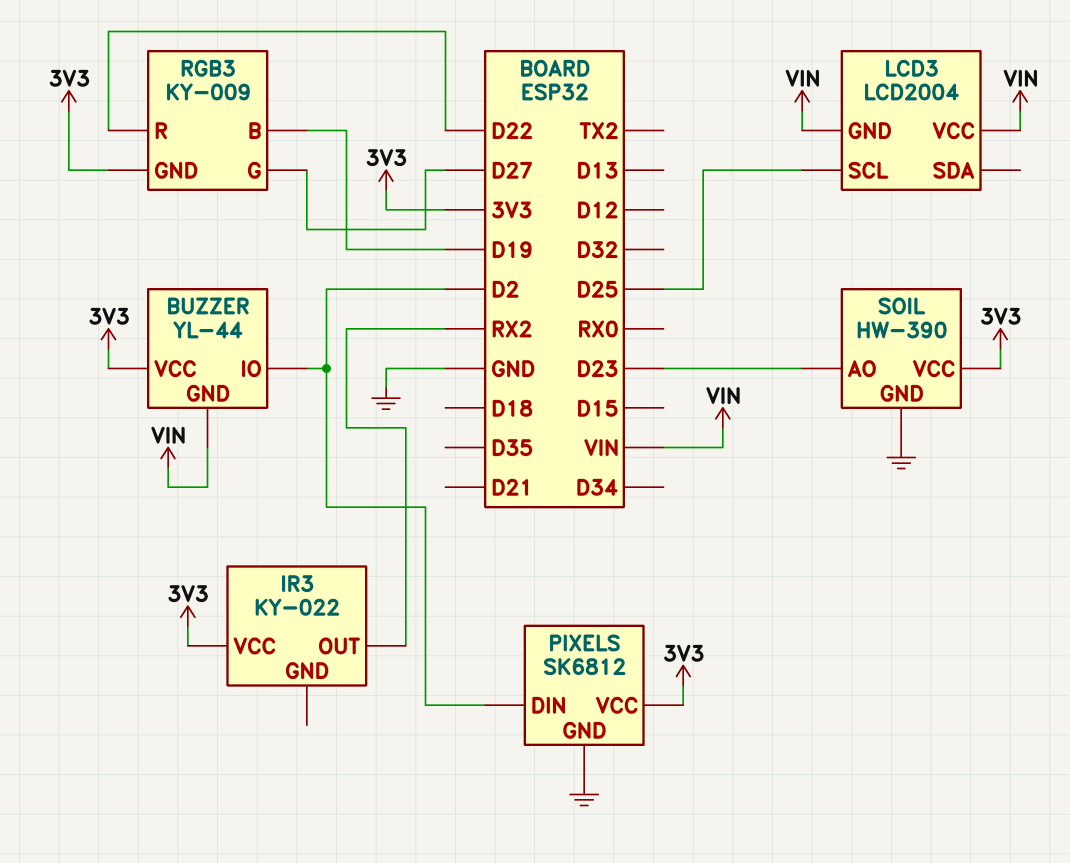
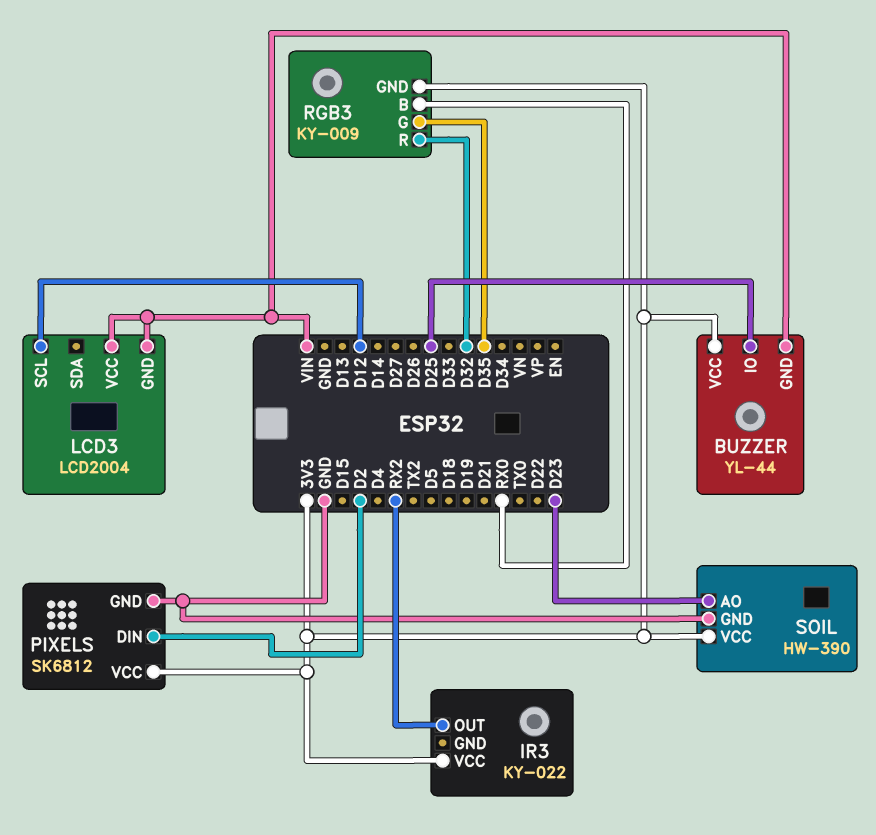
BUZZER pin IO: D2 -> D25
LCD3 pin SCL: D25 -> D12
RGB3 pin B: D19 -> RX0
RGB3 pin G: D27 -> D35
RGB3 pin R: D22 -> D32

